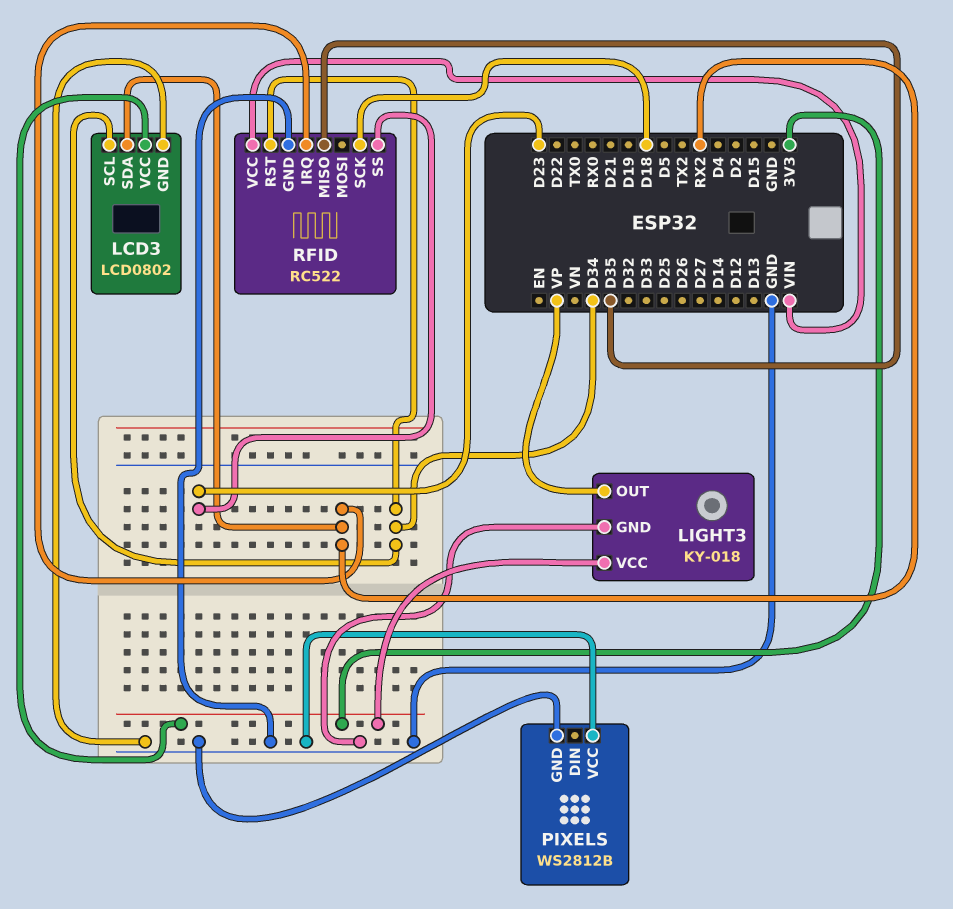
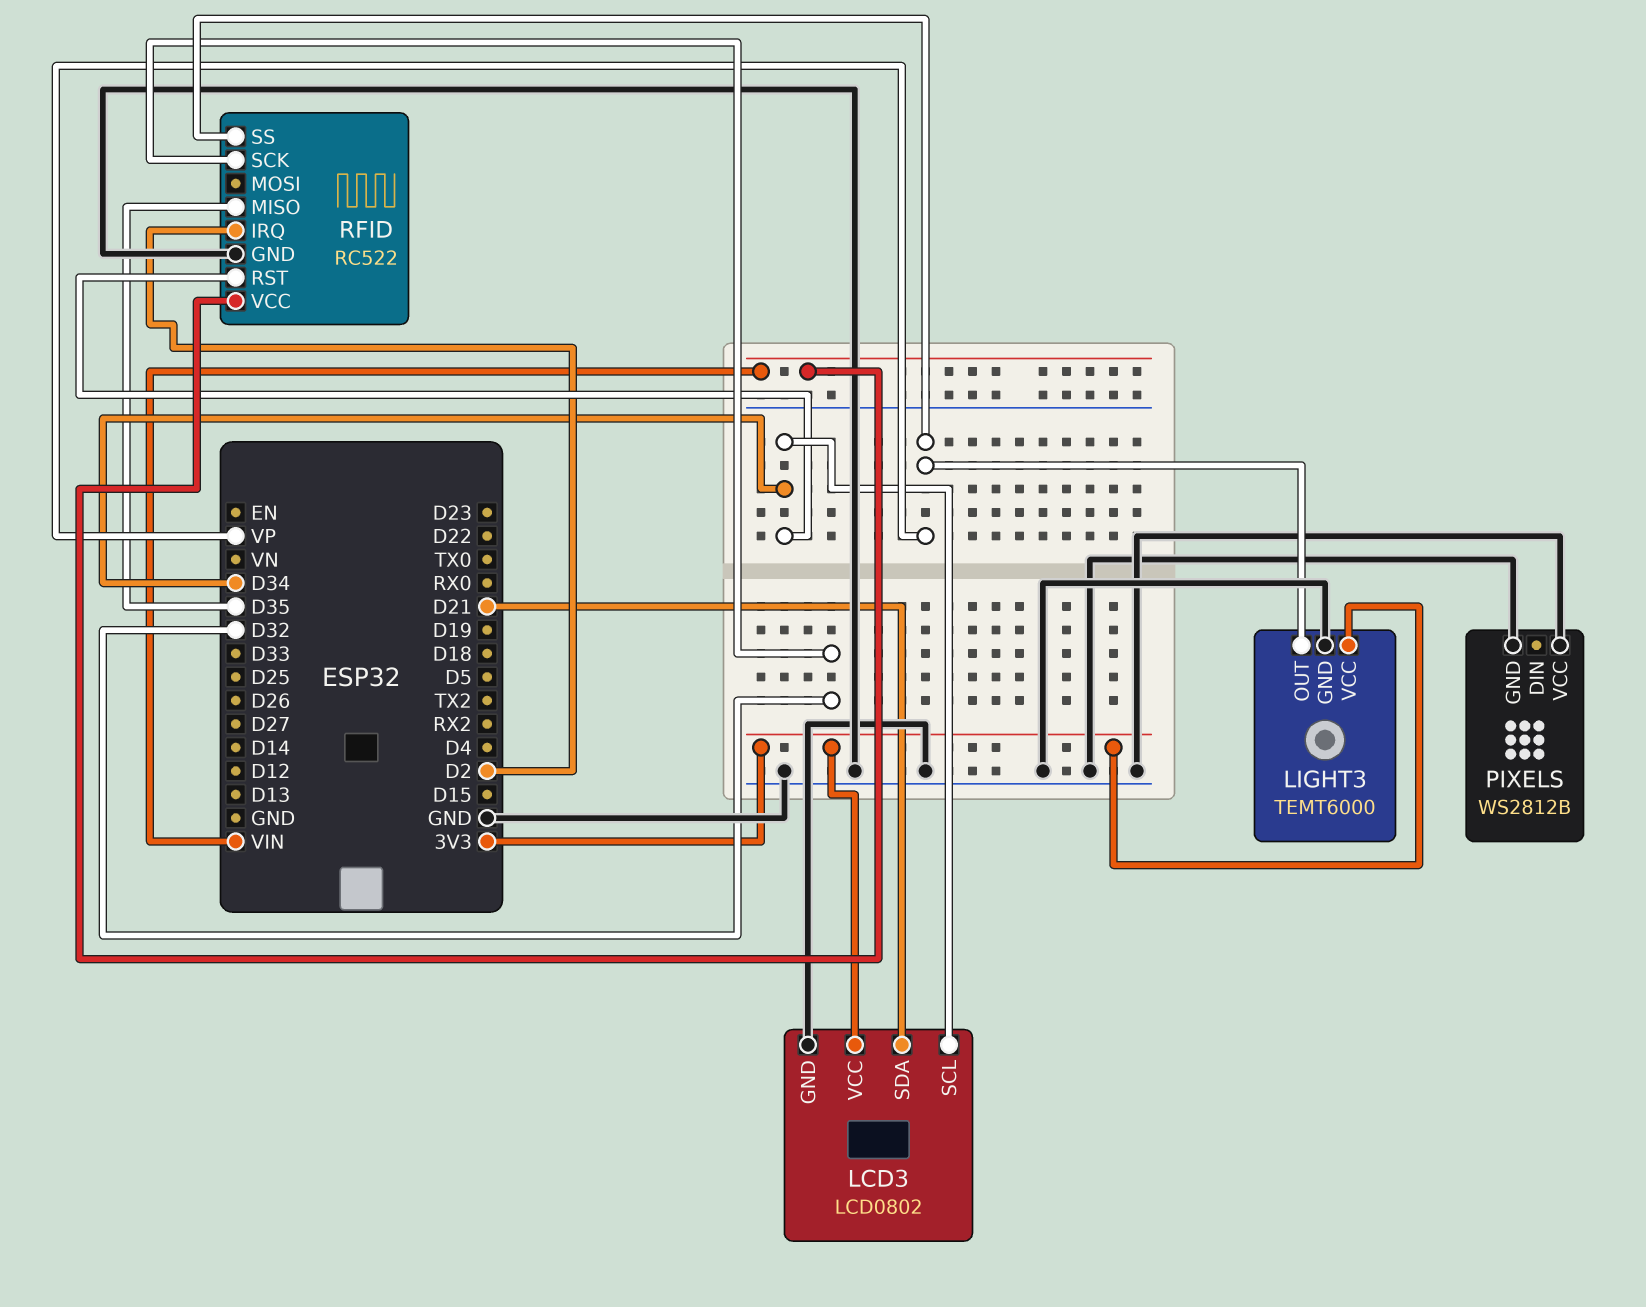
LCD3 pin SDA: RX2 -> D21
LIGHT3: KY-018 -> TEMT6000
RFID pin IRQ: RX2 -> D2
RFID pin SCK: D18 -> D32
RFID pin SS: D23 -> VP

